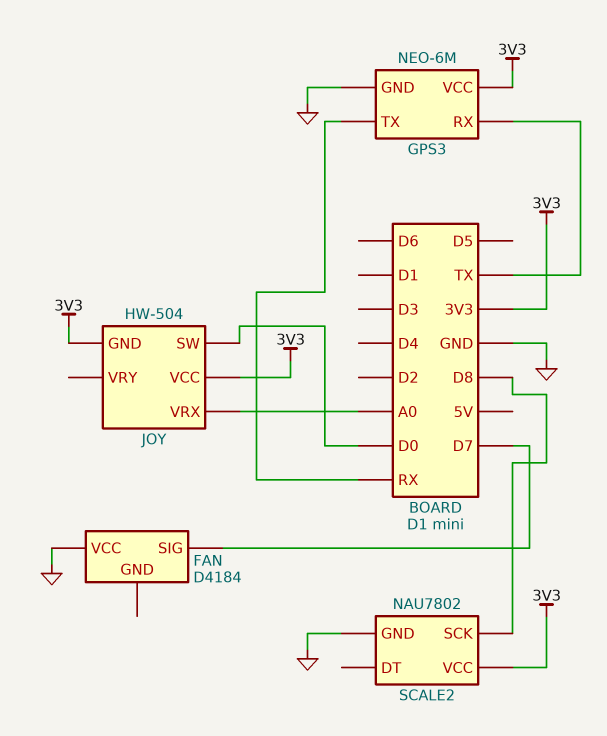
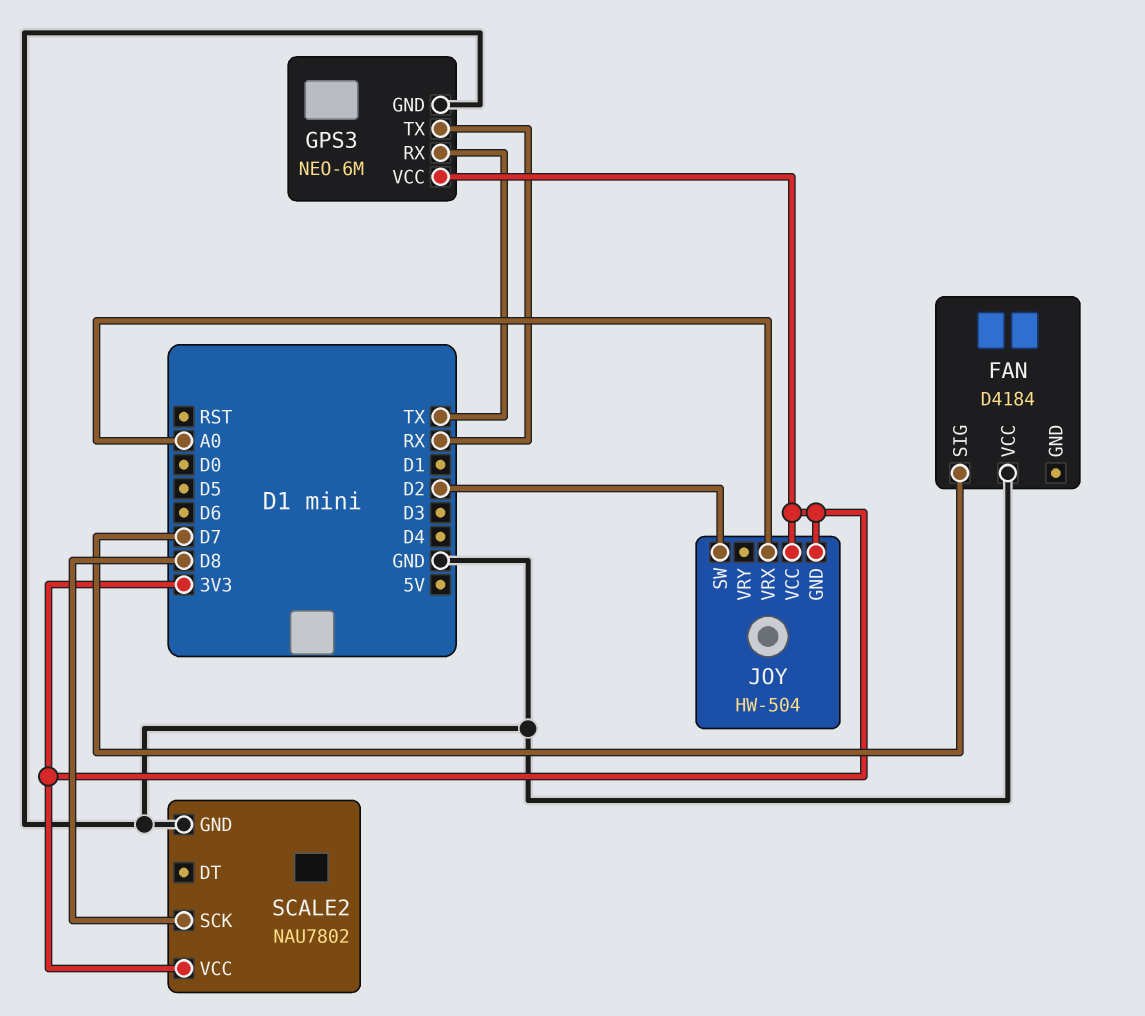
JOY pin SW: D0 -> D2

